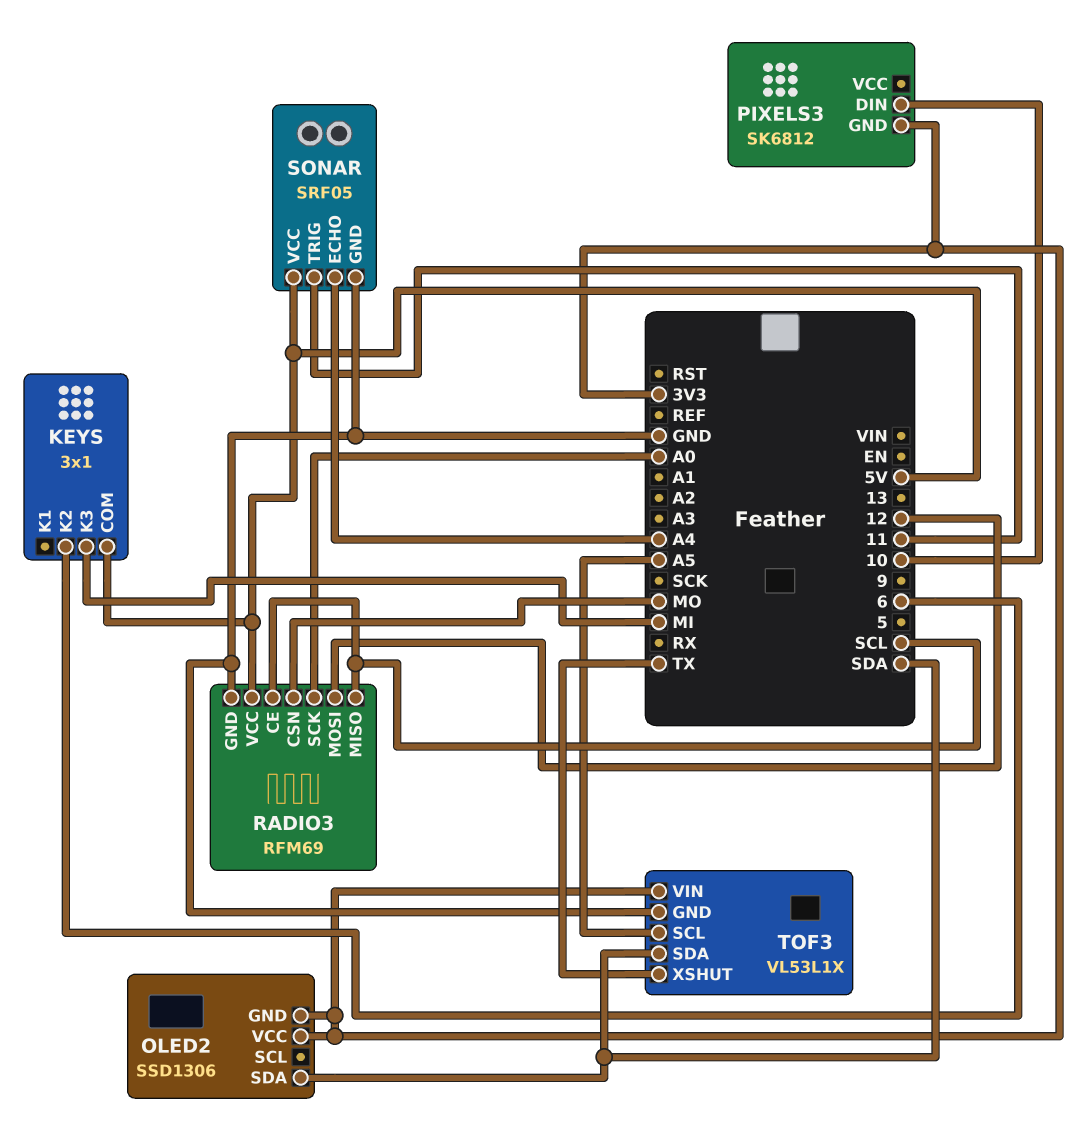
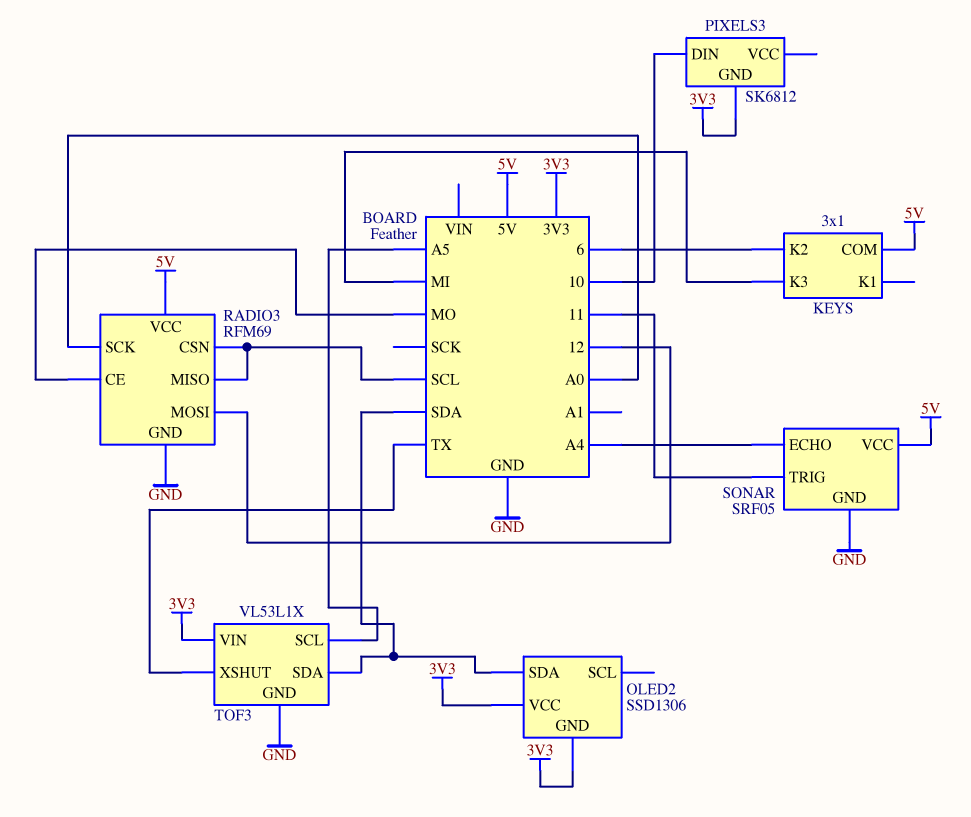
RADIO3 pin CE: SCL -> MO
RADIO3 pin CSN: MO -> SCL

